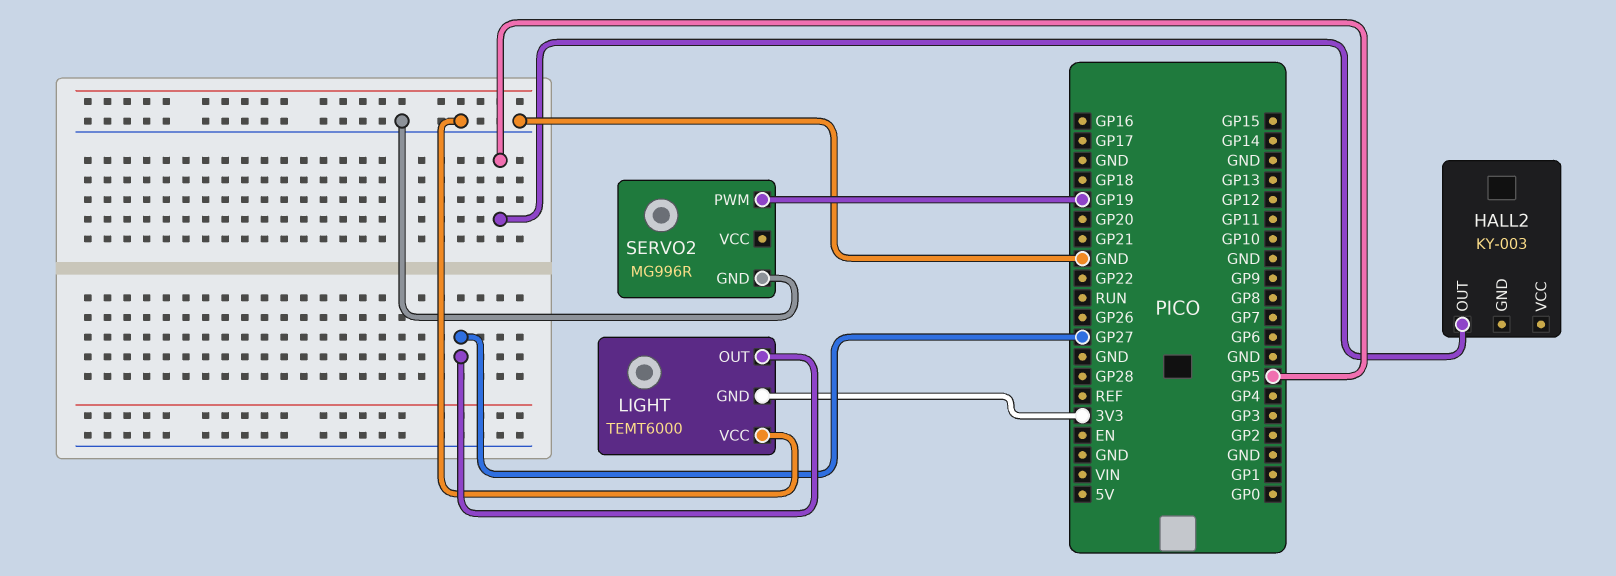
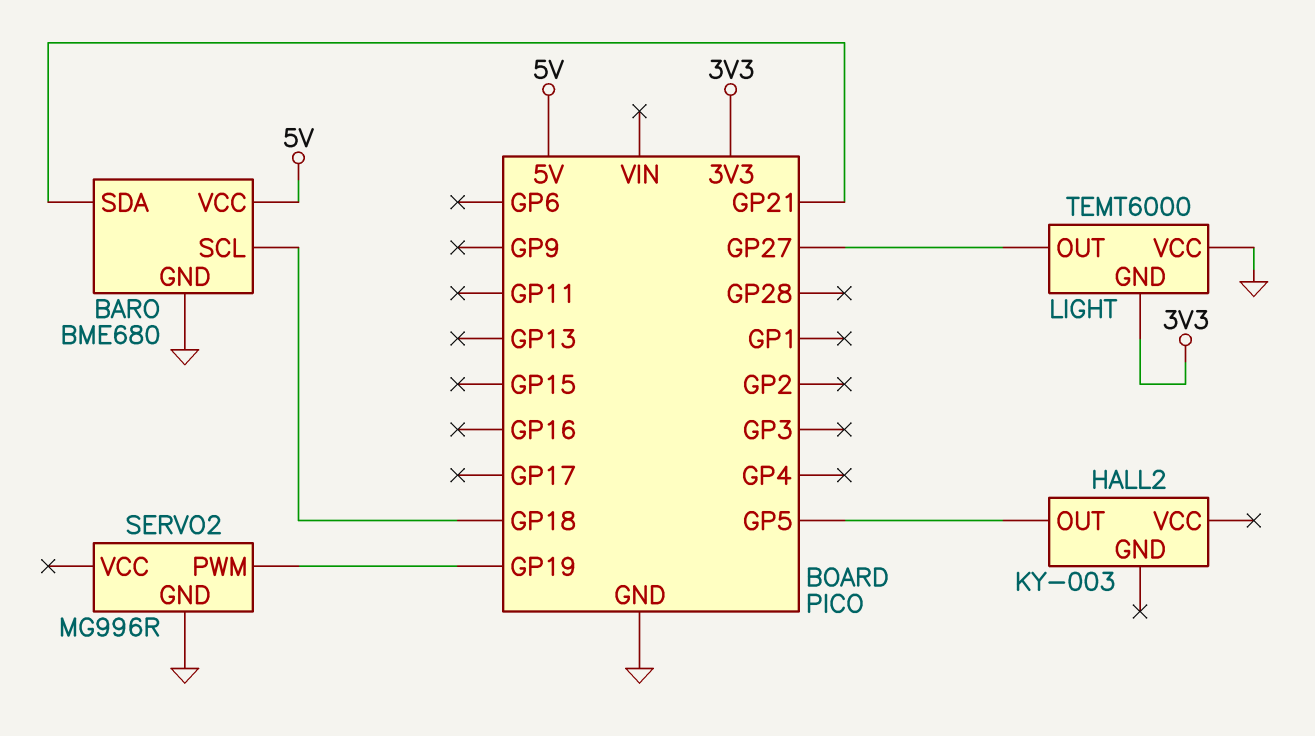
BARO: none -> BME680
BARO pin GND: none -> GND
BARO pin SCL: none -> GP18
BARO pin SDA: none -> GP21
BARO pin VCC: none -> 5V

